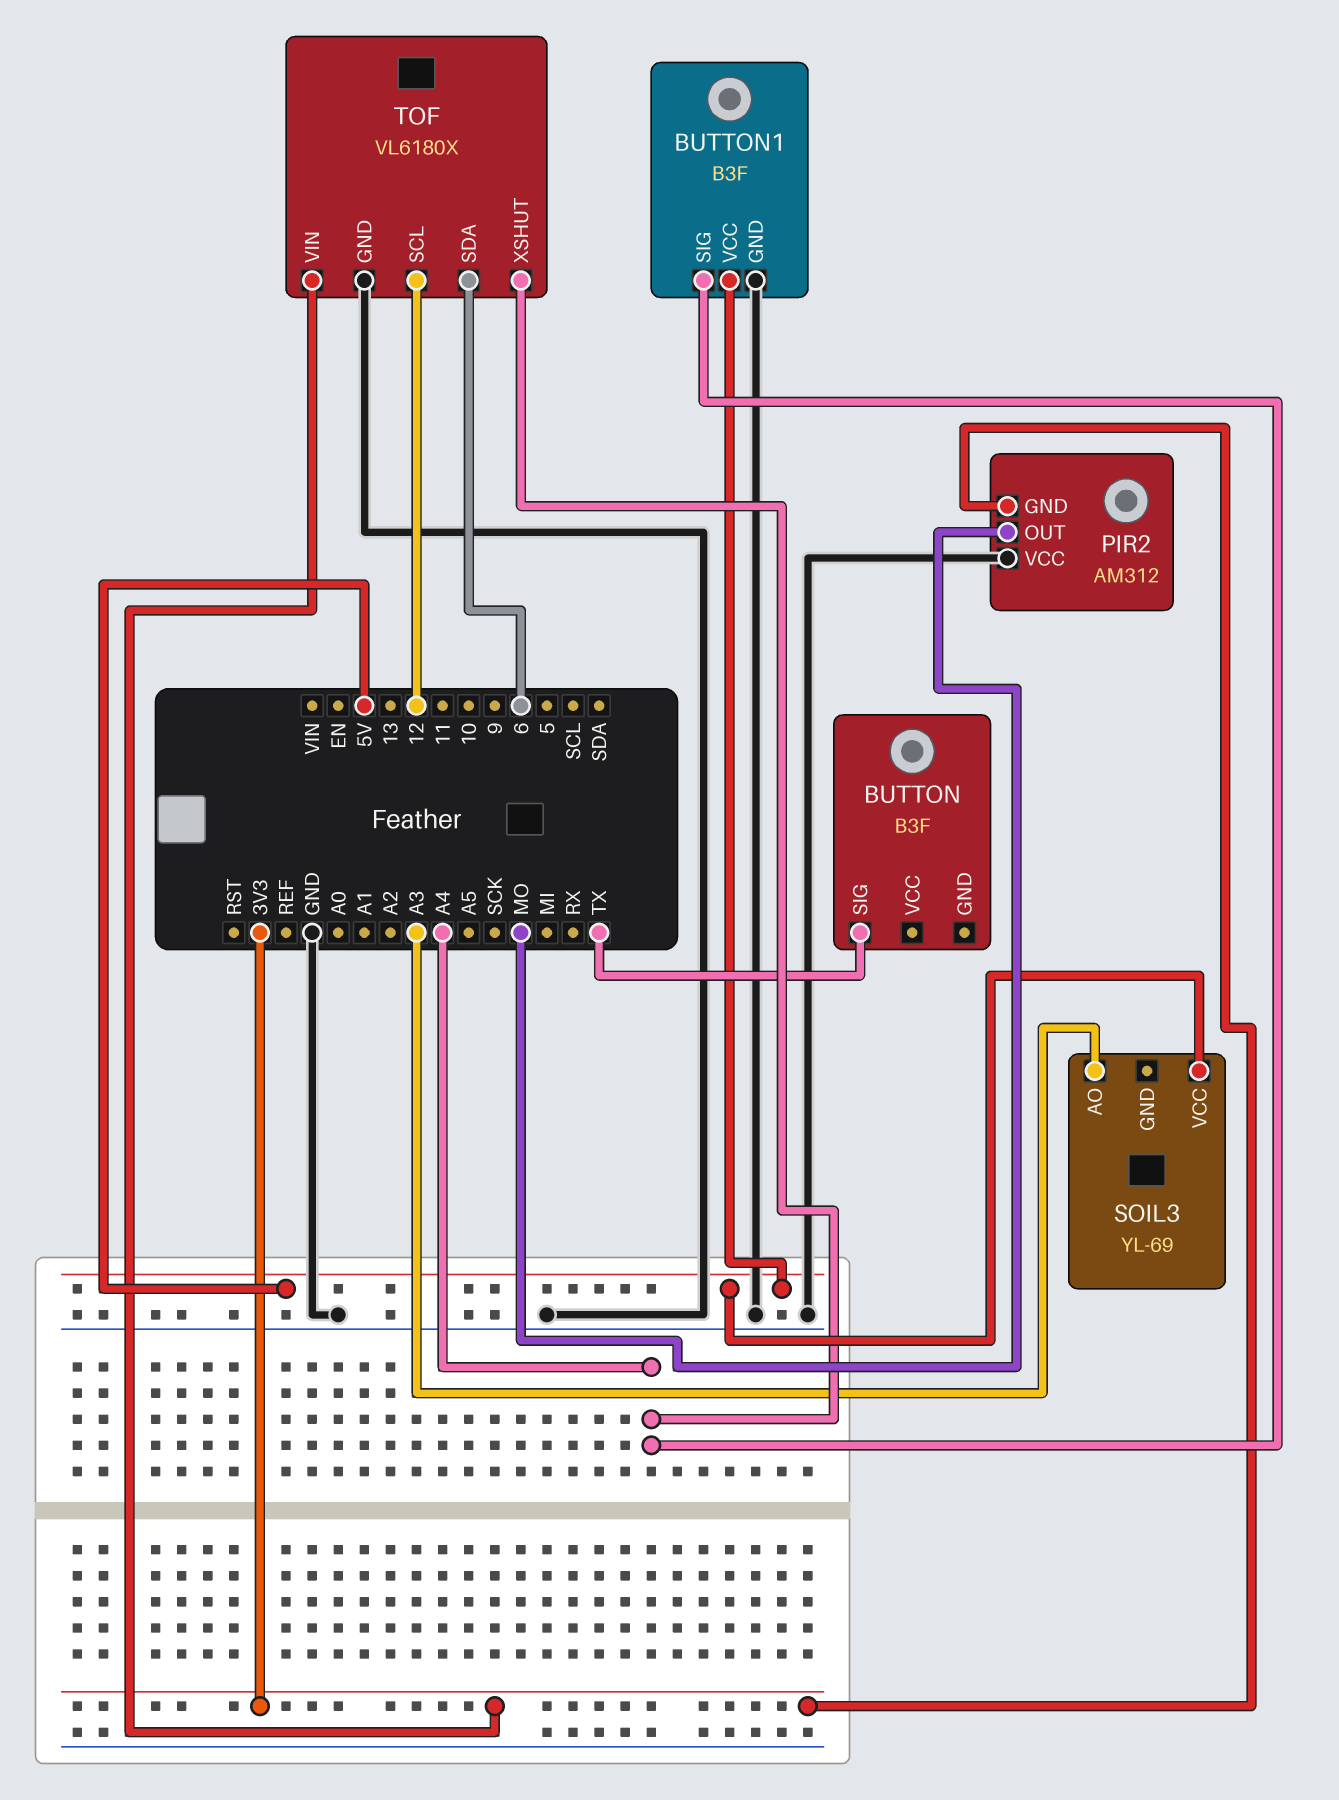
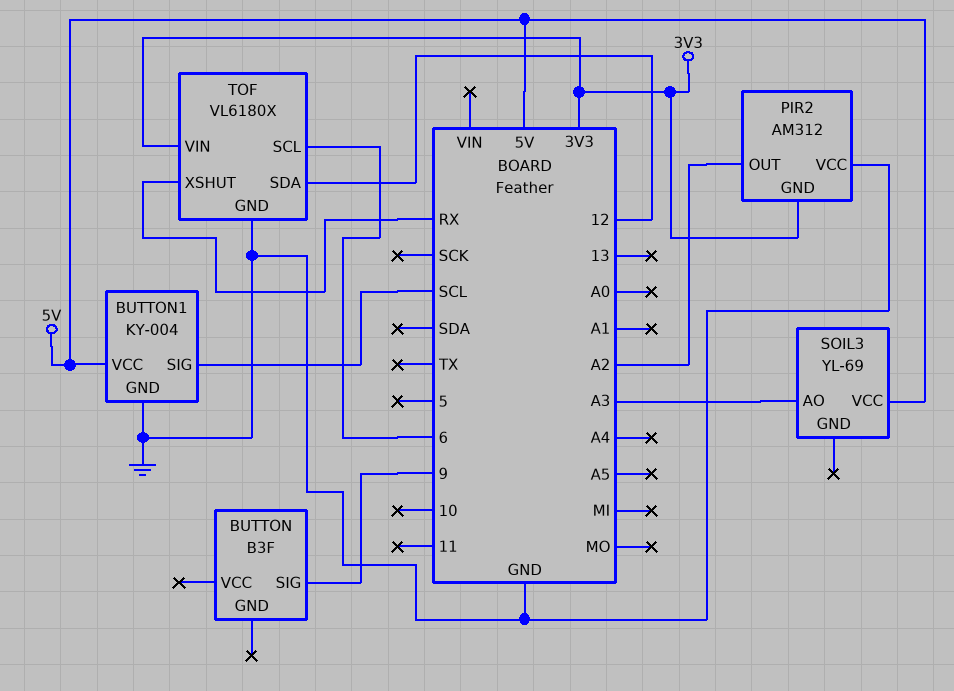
BUTTON pin SIG: TX -> 9
BUTTON1: B3F -> KY-004
BUTTON1 pin SIG: A4 -> SCL
PIR2 pin OUT: MO -> A2
TOF pin SCL: 12 -> 6
TOF pin SDA: 6 -> 12
TOF pin XSHUT: A4 -> RX

